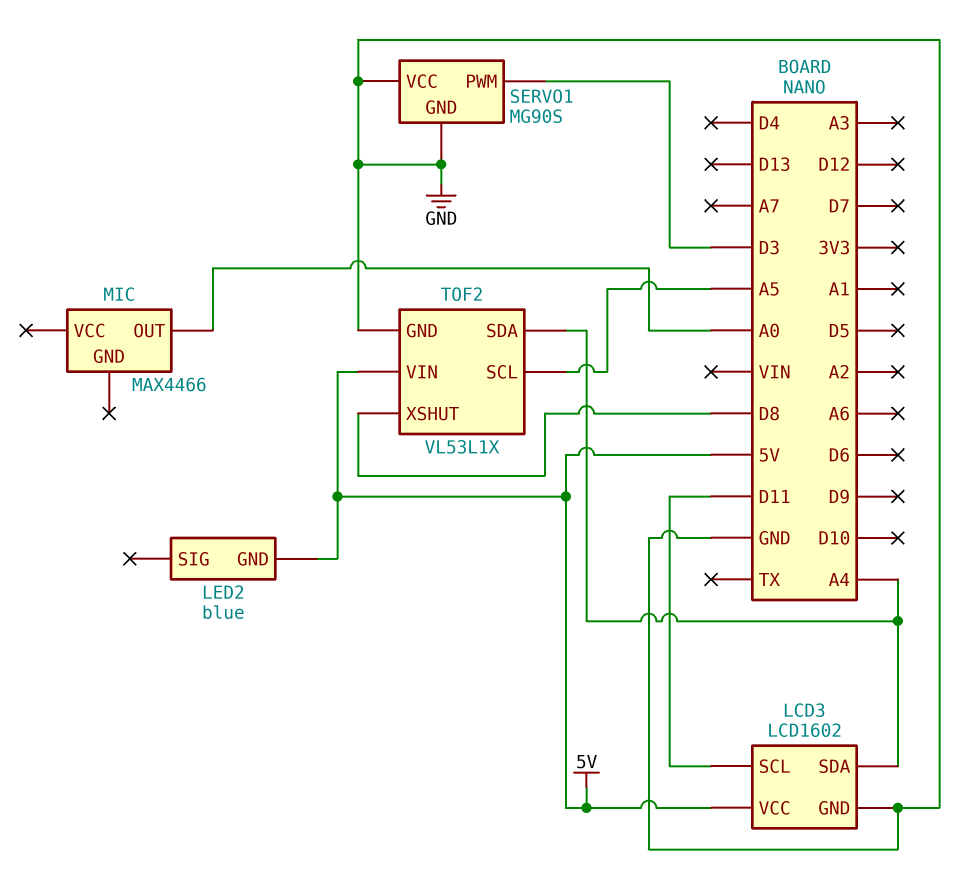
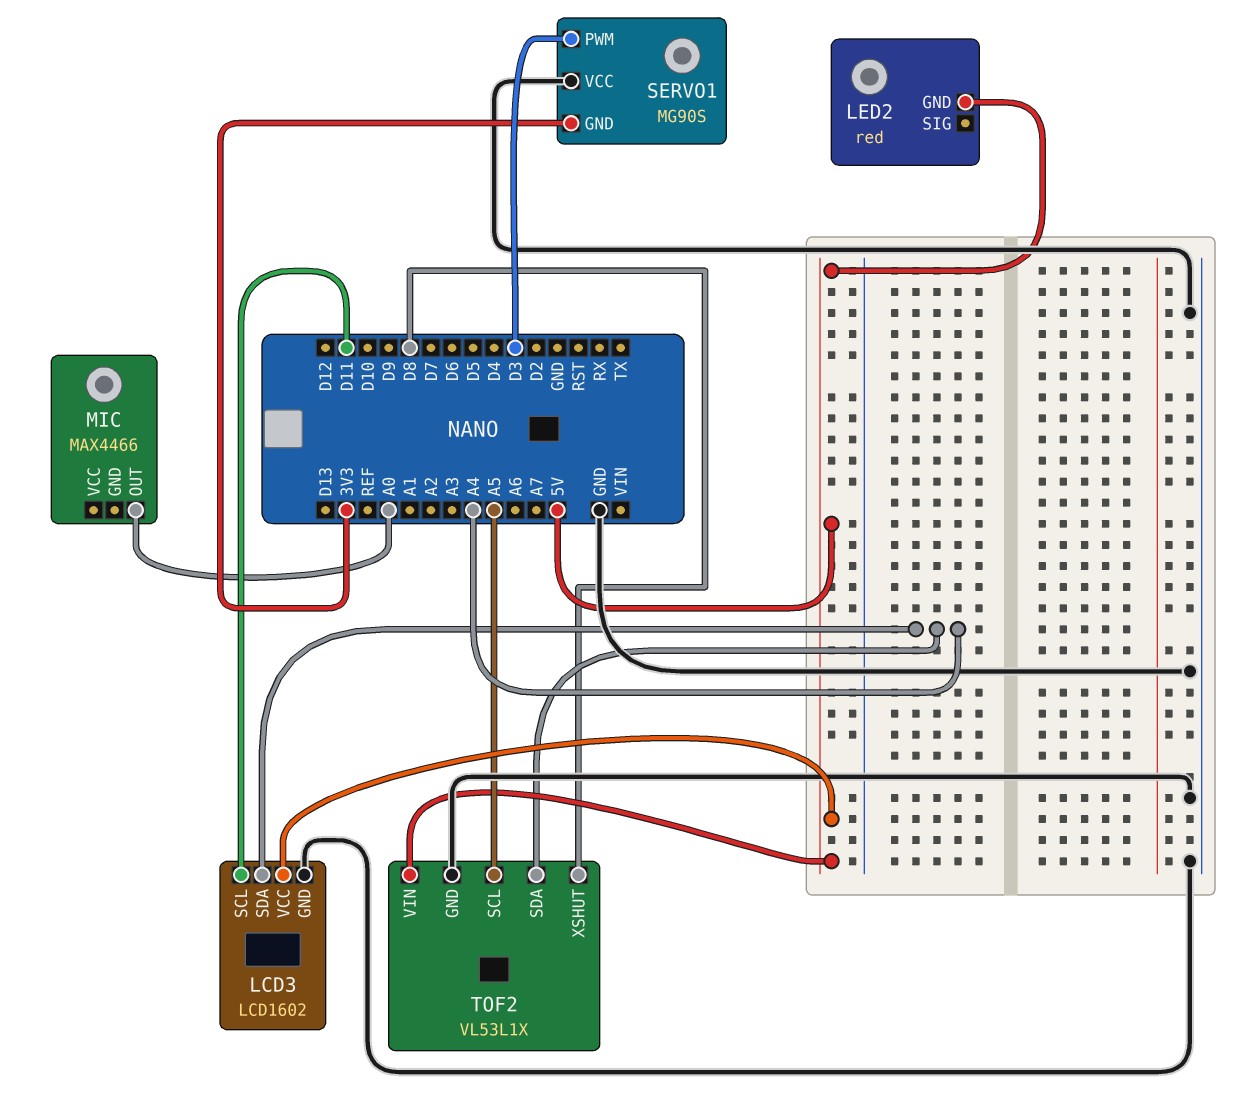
LED2: blue -> red
SERVO1 pin GND: GND -> 3V3

